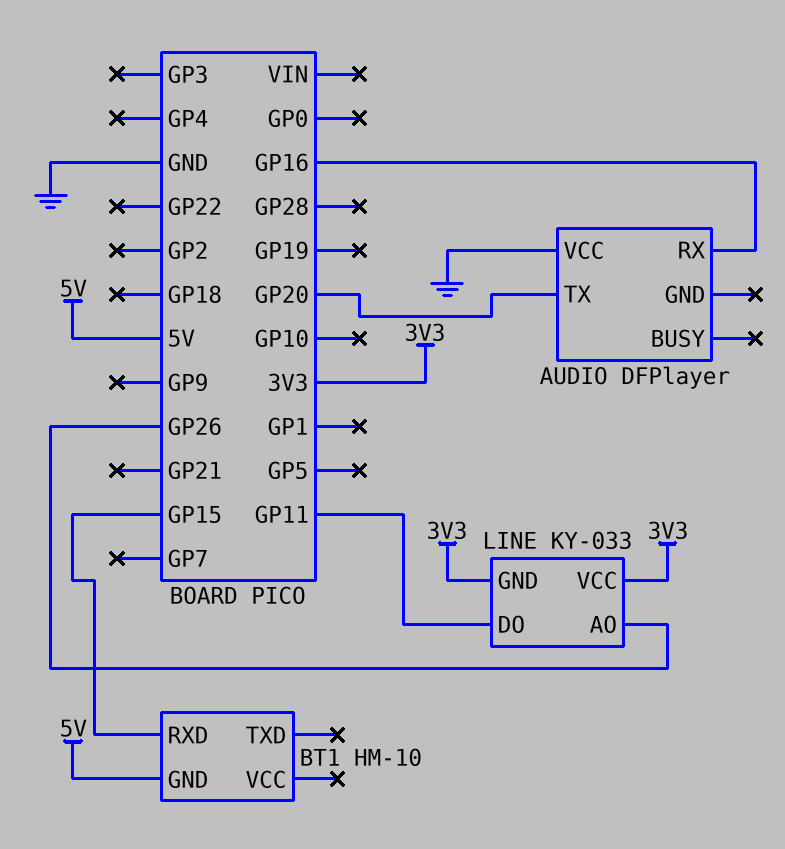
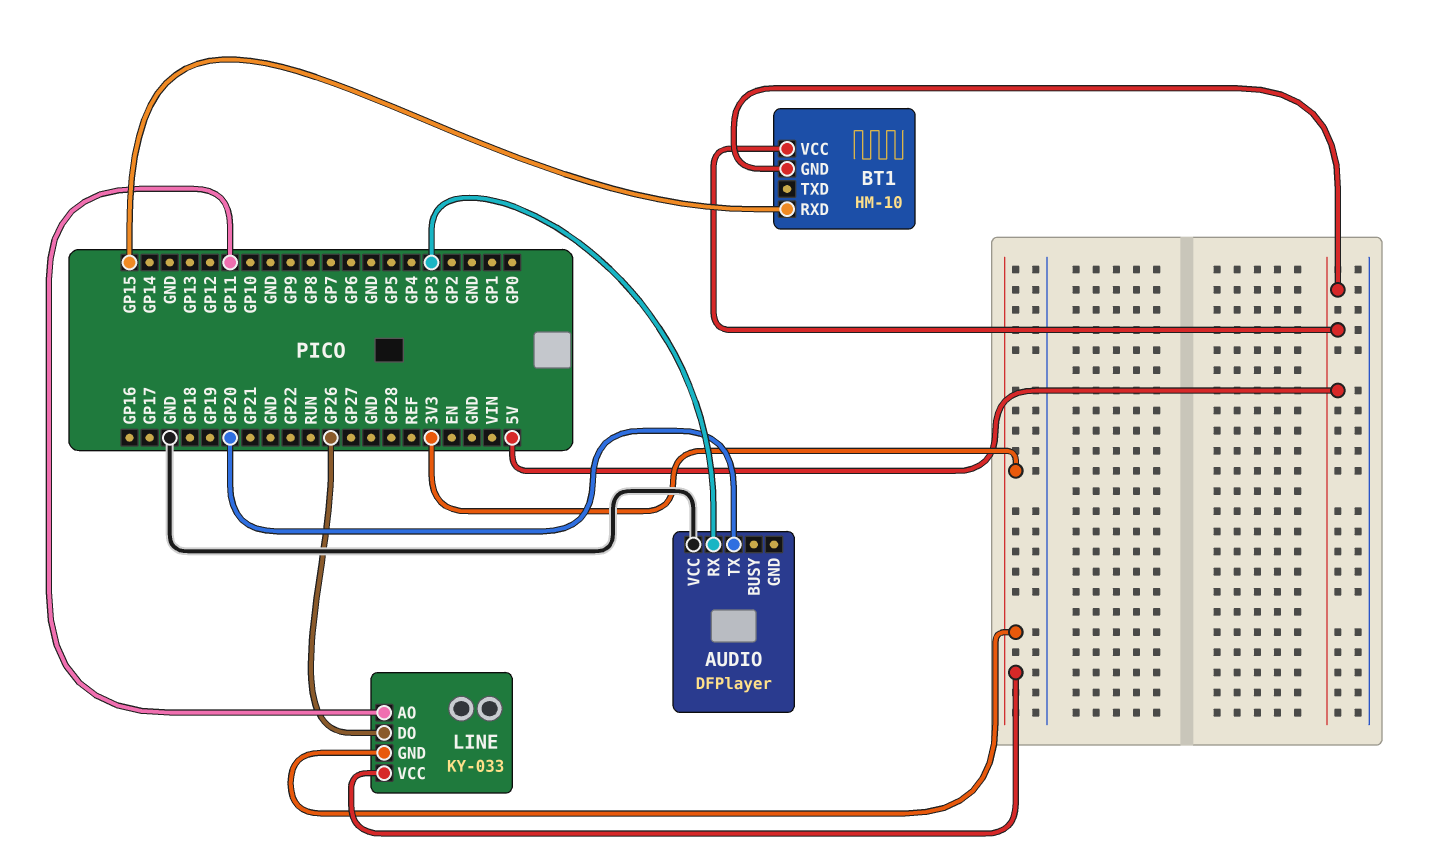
AUDIO pin RX: GP16 -> GP3
BT1 pin VCC: none -> 5V
LINE pin AO: GP26 -> GP11
LINE pin DO: GP11 -> GP26

